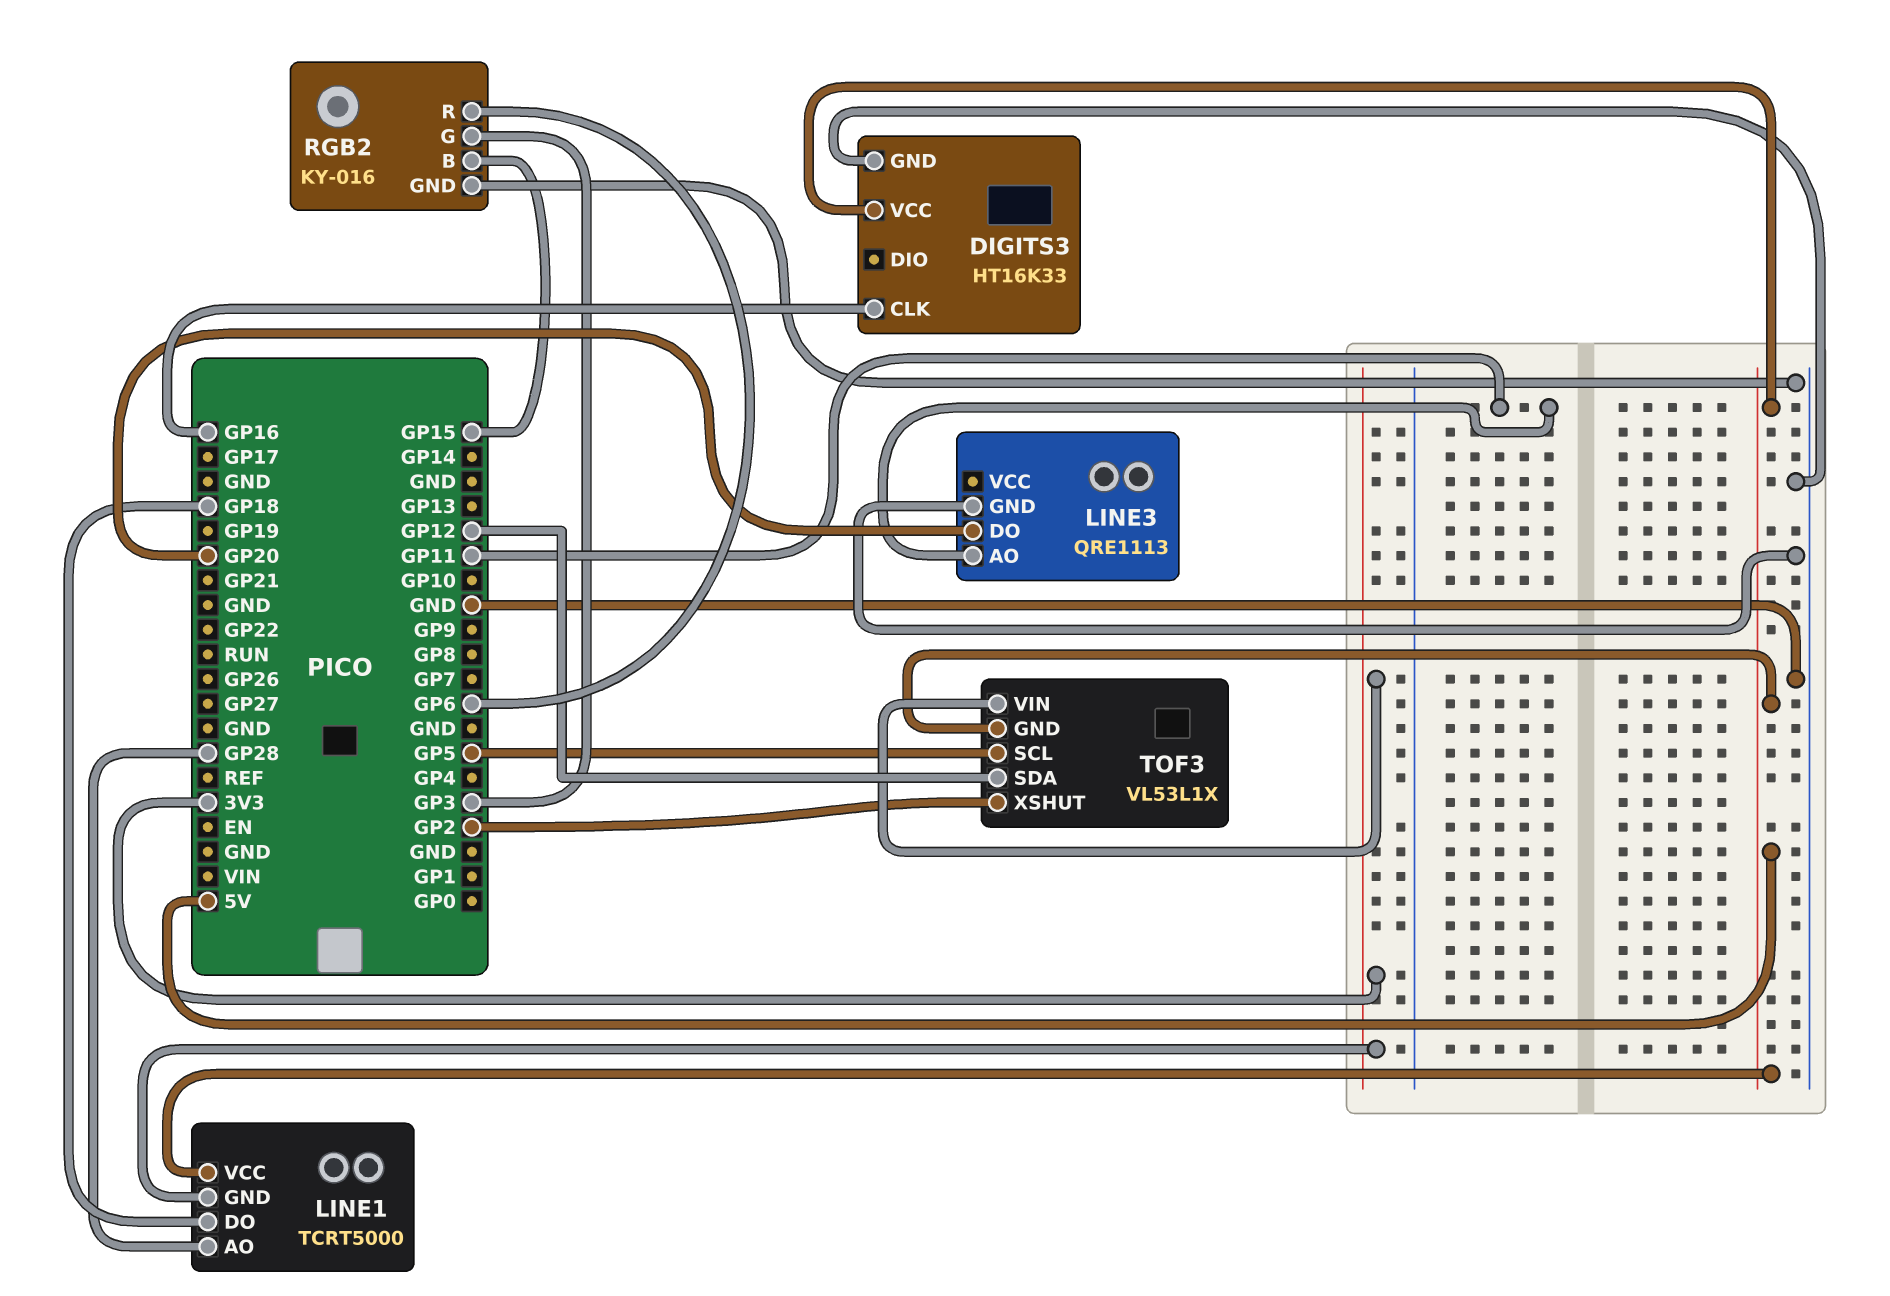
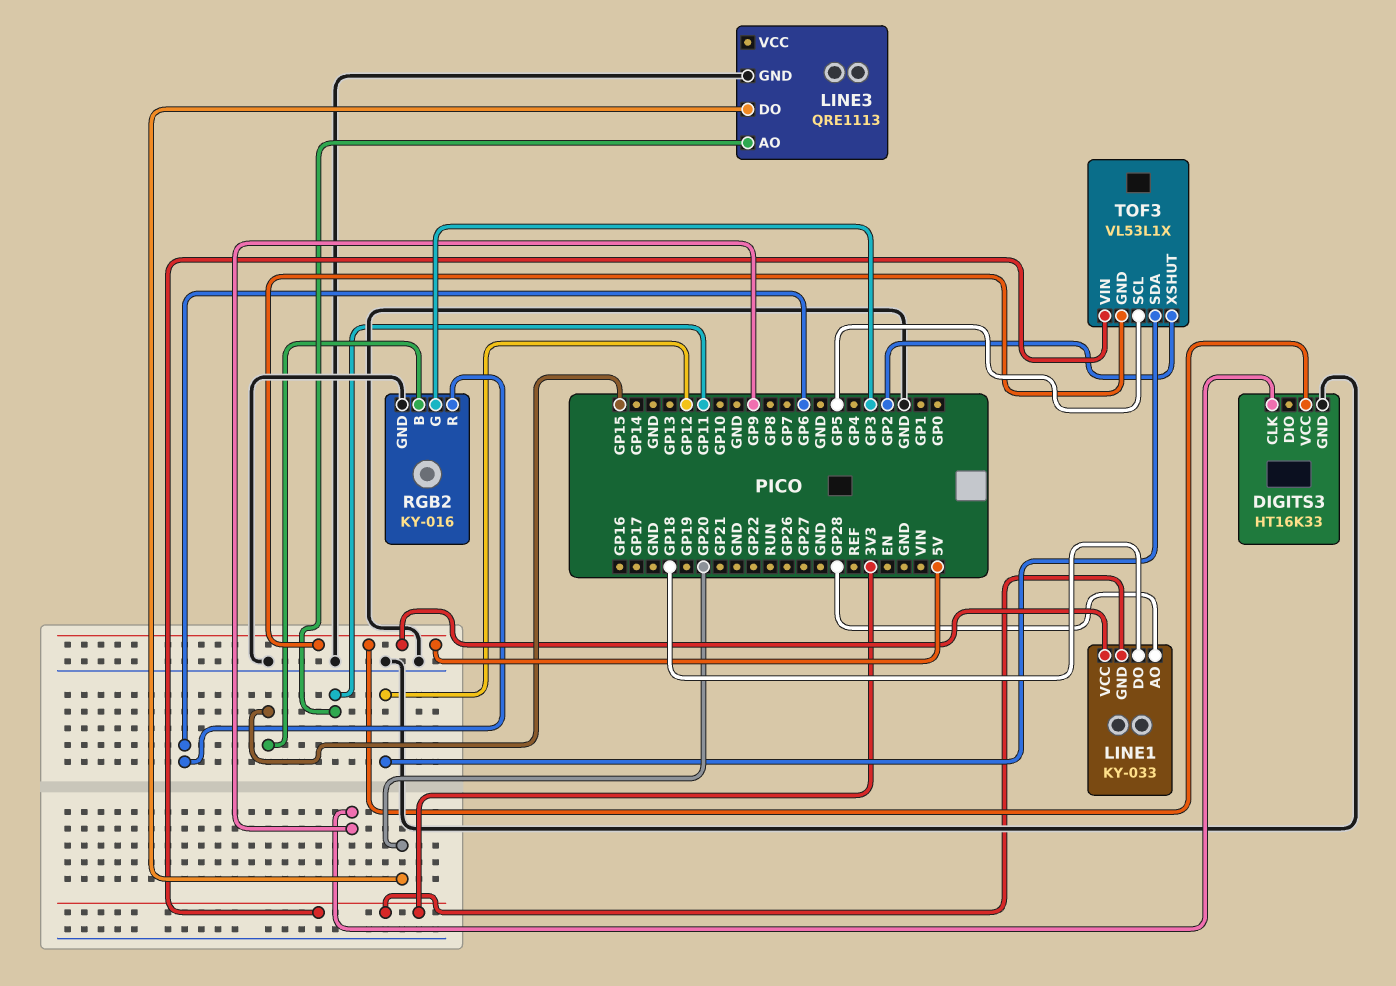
DIGITS3 pin CLK: GP16 -> GP9
LINE1: TCRT5000 -> KY-033

